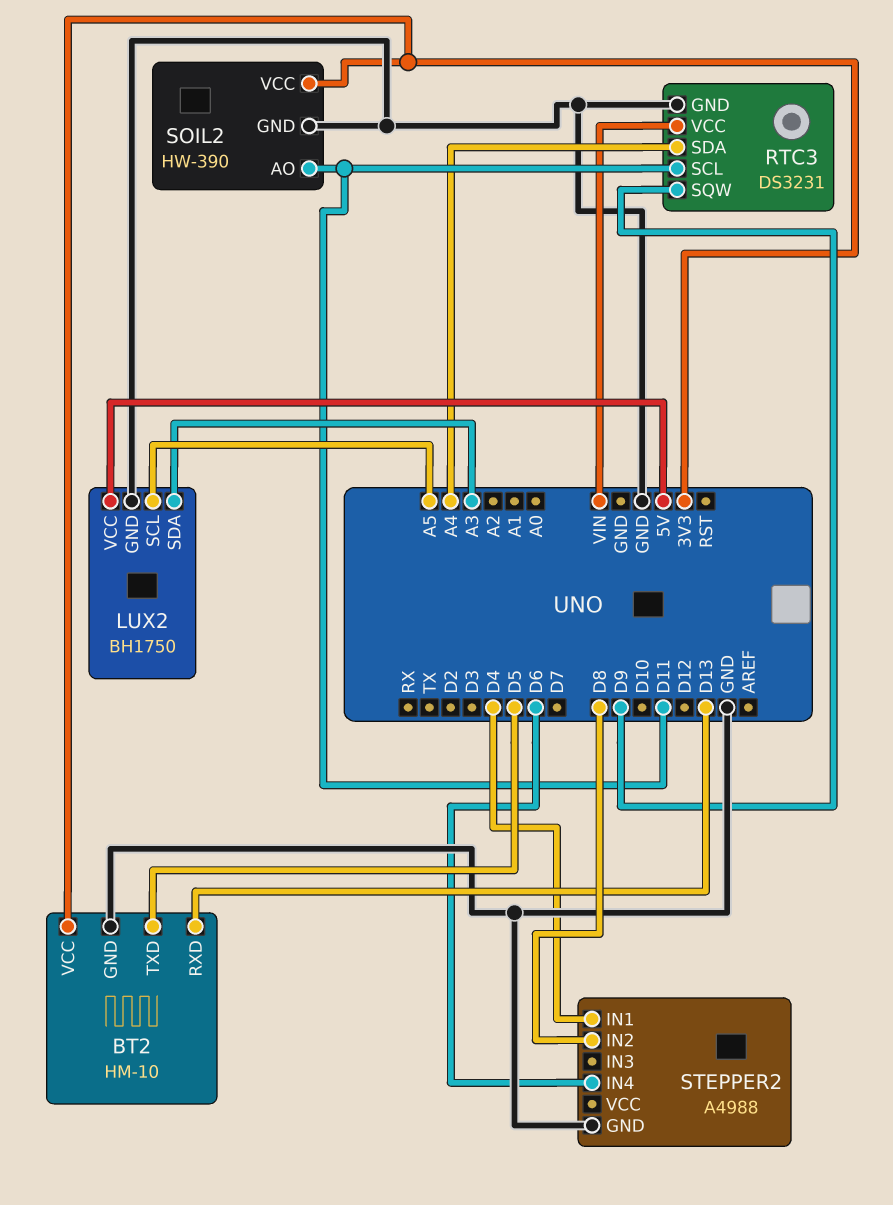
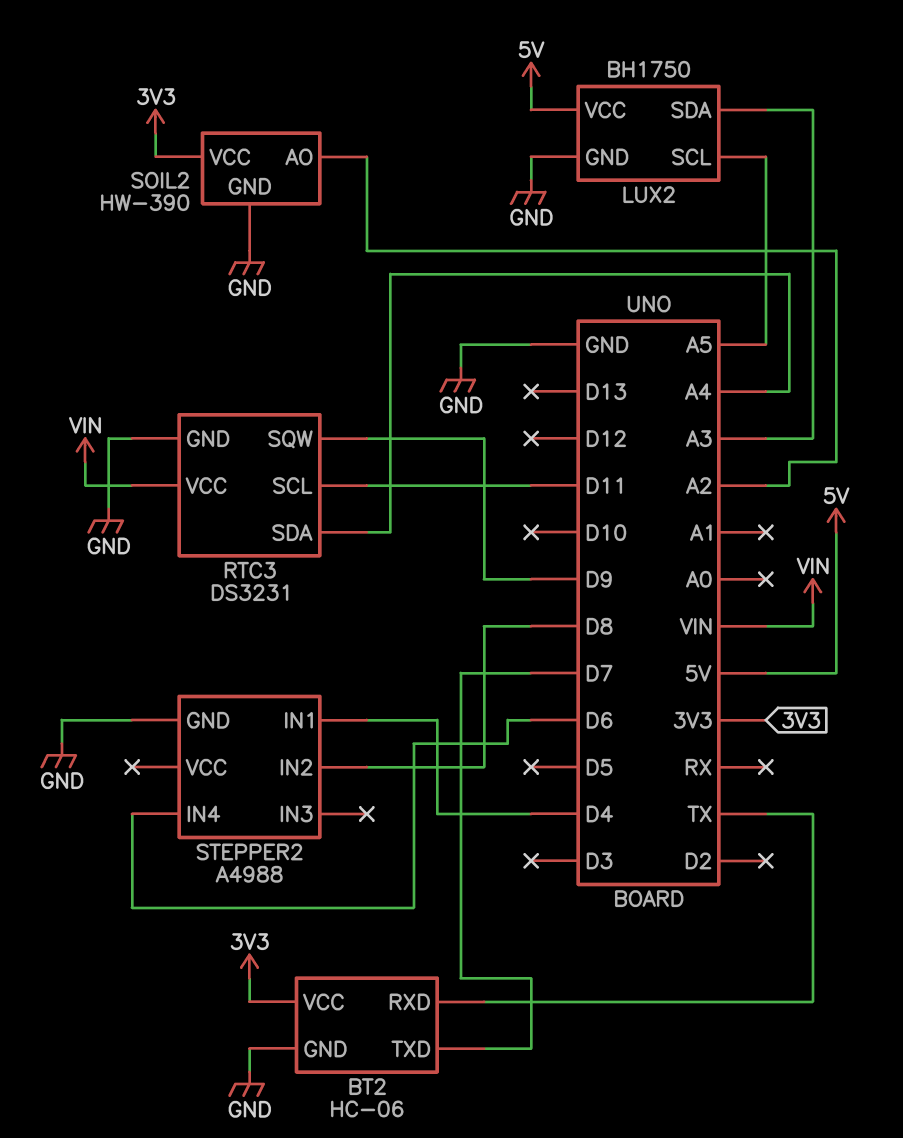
BT2: HM-10 -> HC-06
BT2 pin RXD: D13 -> TX
BT2 pin TXD: D5 -> D7
SOIL2 pin AO: D11 -> A2

